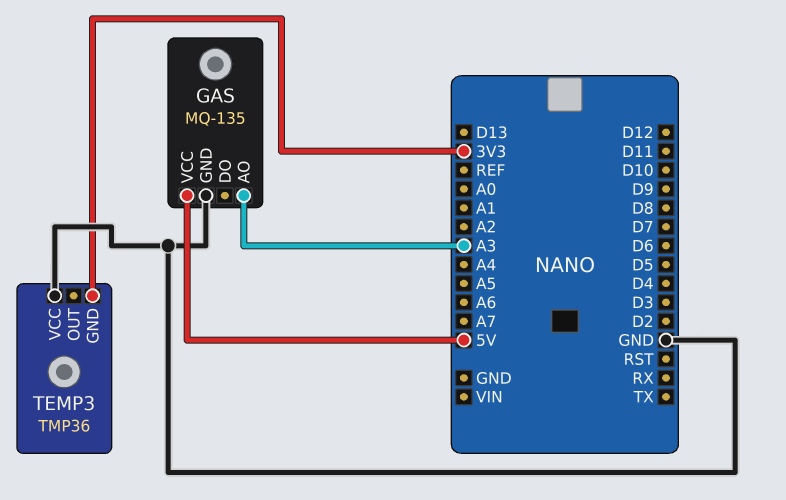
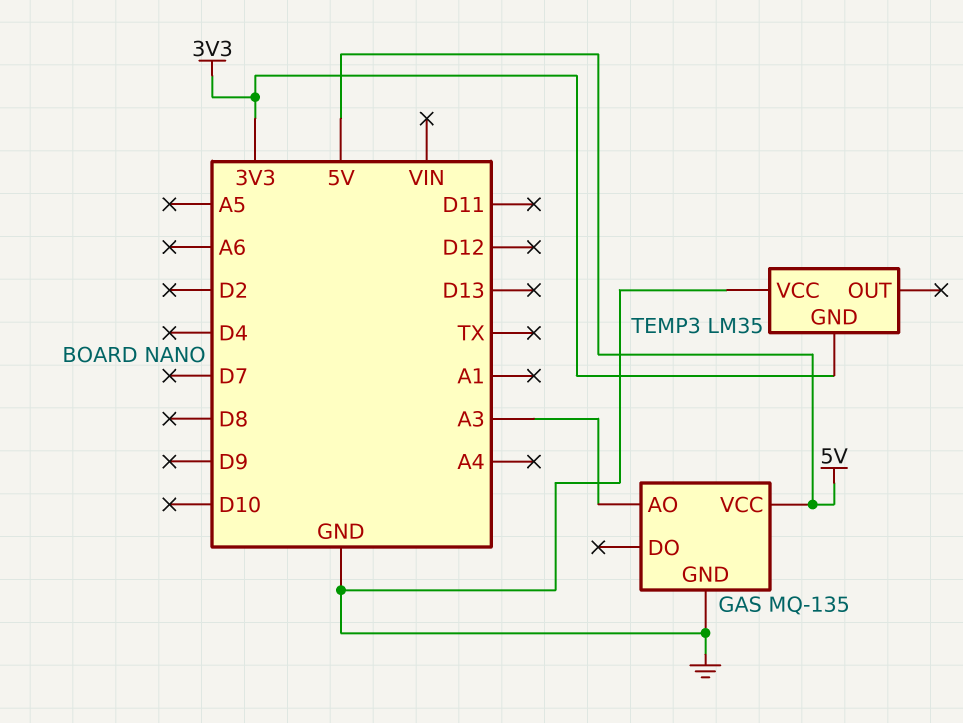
TEMP3: TMP36 -> LM35

